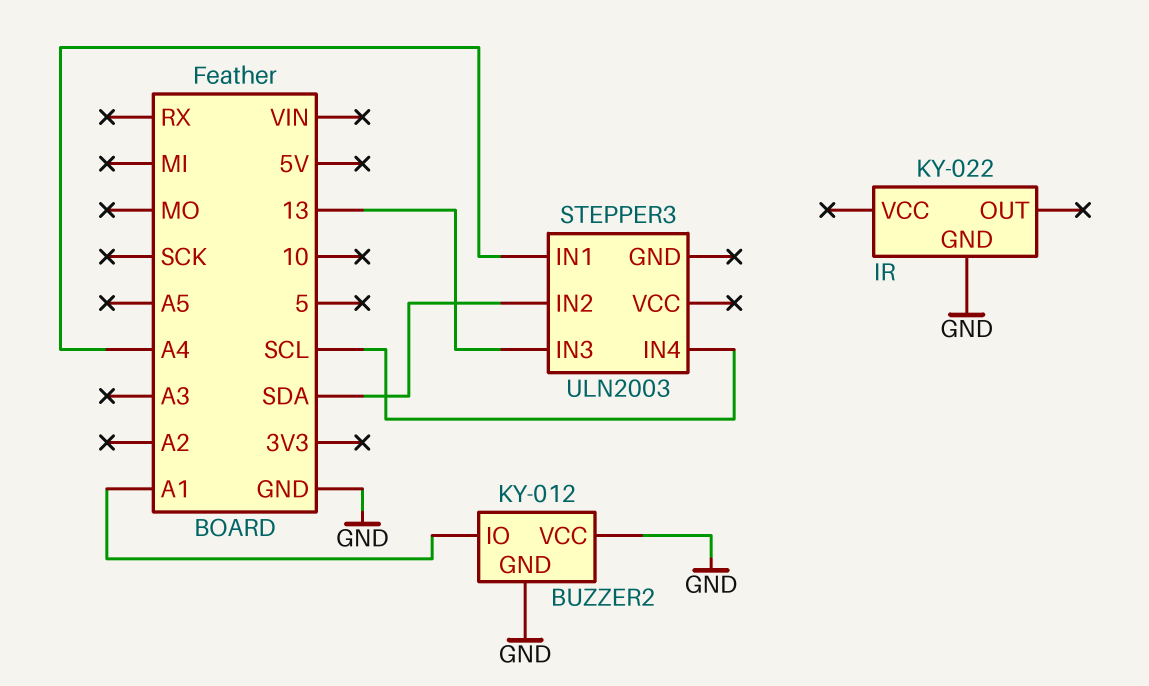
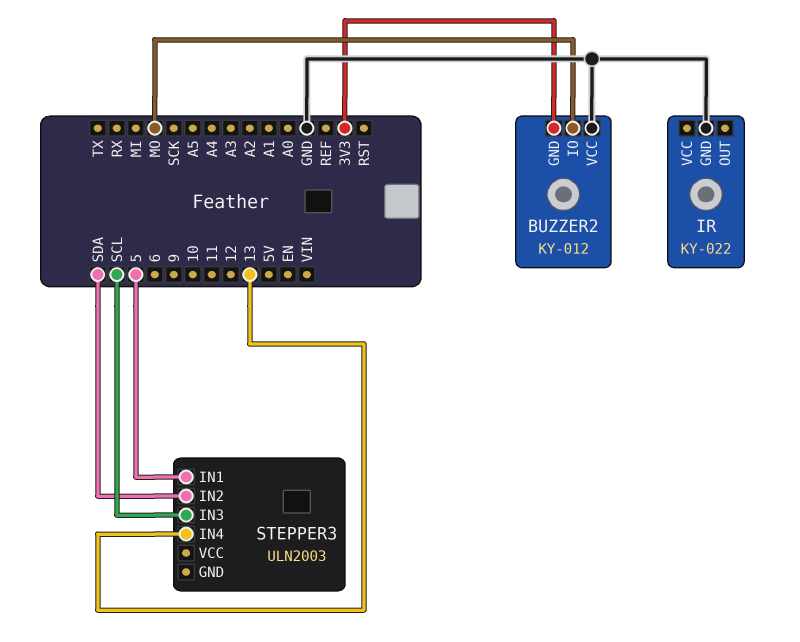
BUZZER2 pin GND: GND -> 3V3
BUZZER2 pin IO: A1 -> MO
STEPPER3 pin IN1: A4 -> 5
STEPPER3 pin IN3: 13 -> SCL
STEPPER3 pin IN4: SCL -> 13

